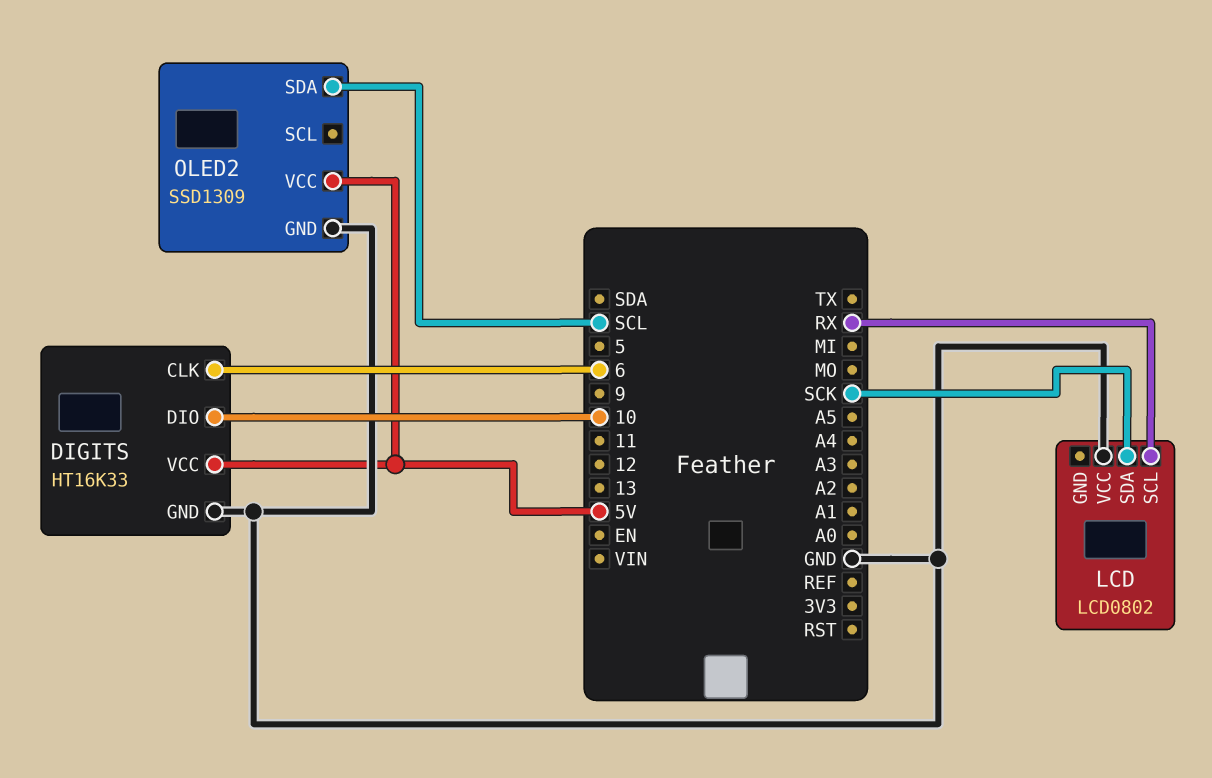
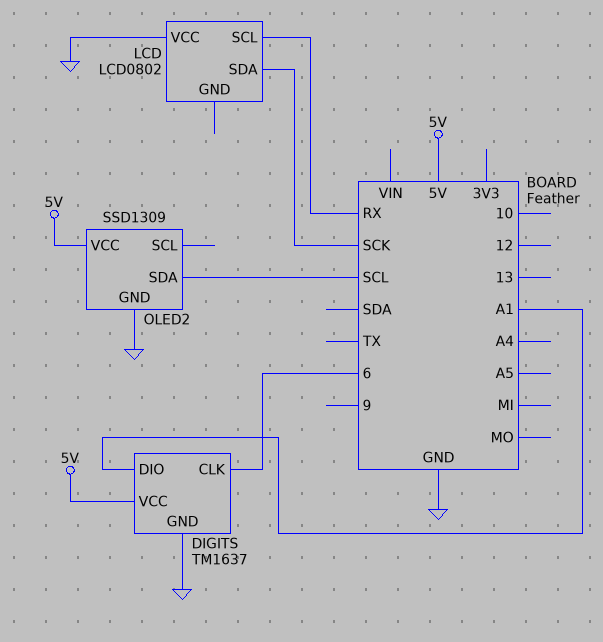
DIGITS: HT16K33 -> TM1637
DIGITS pin DIO: 10 -> A1

